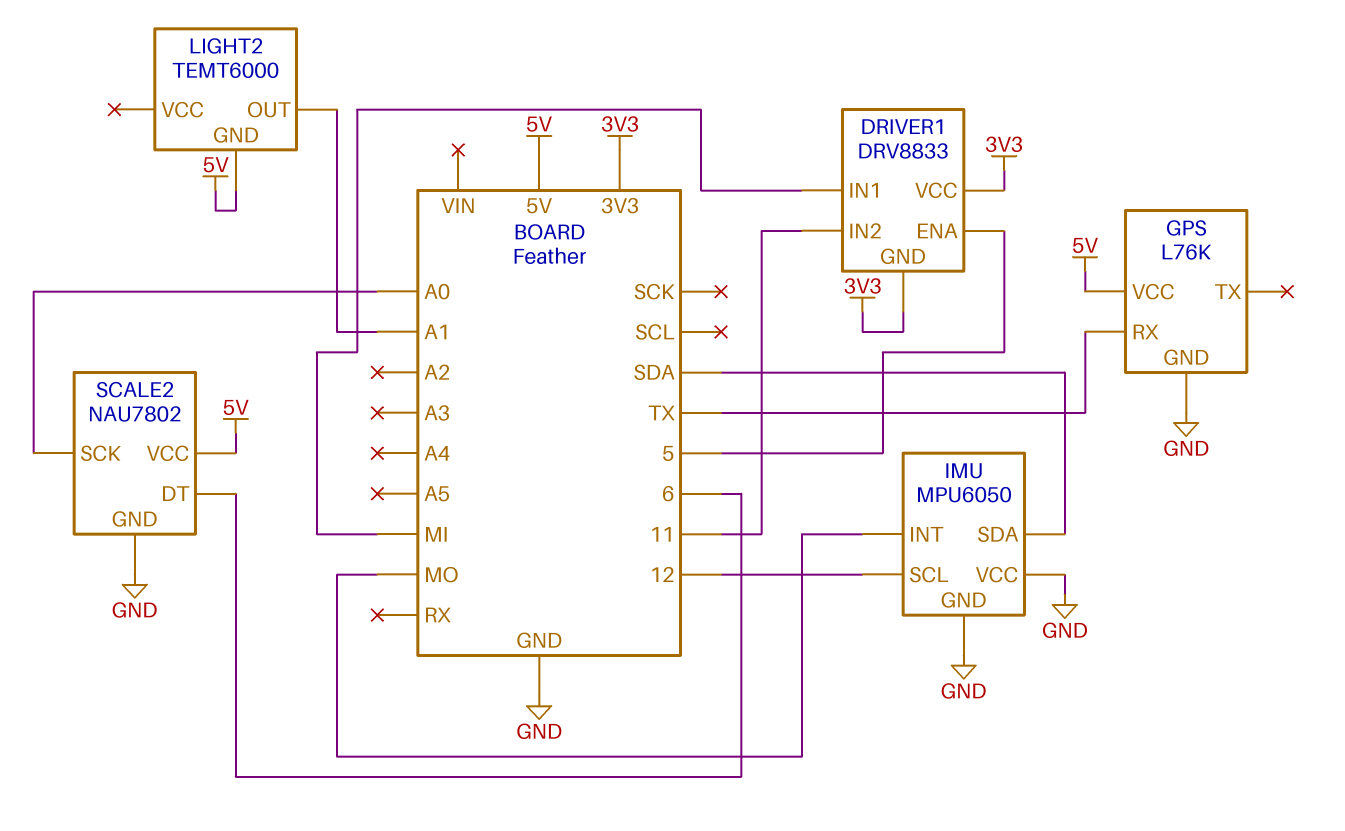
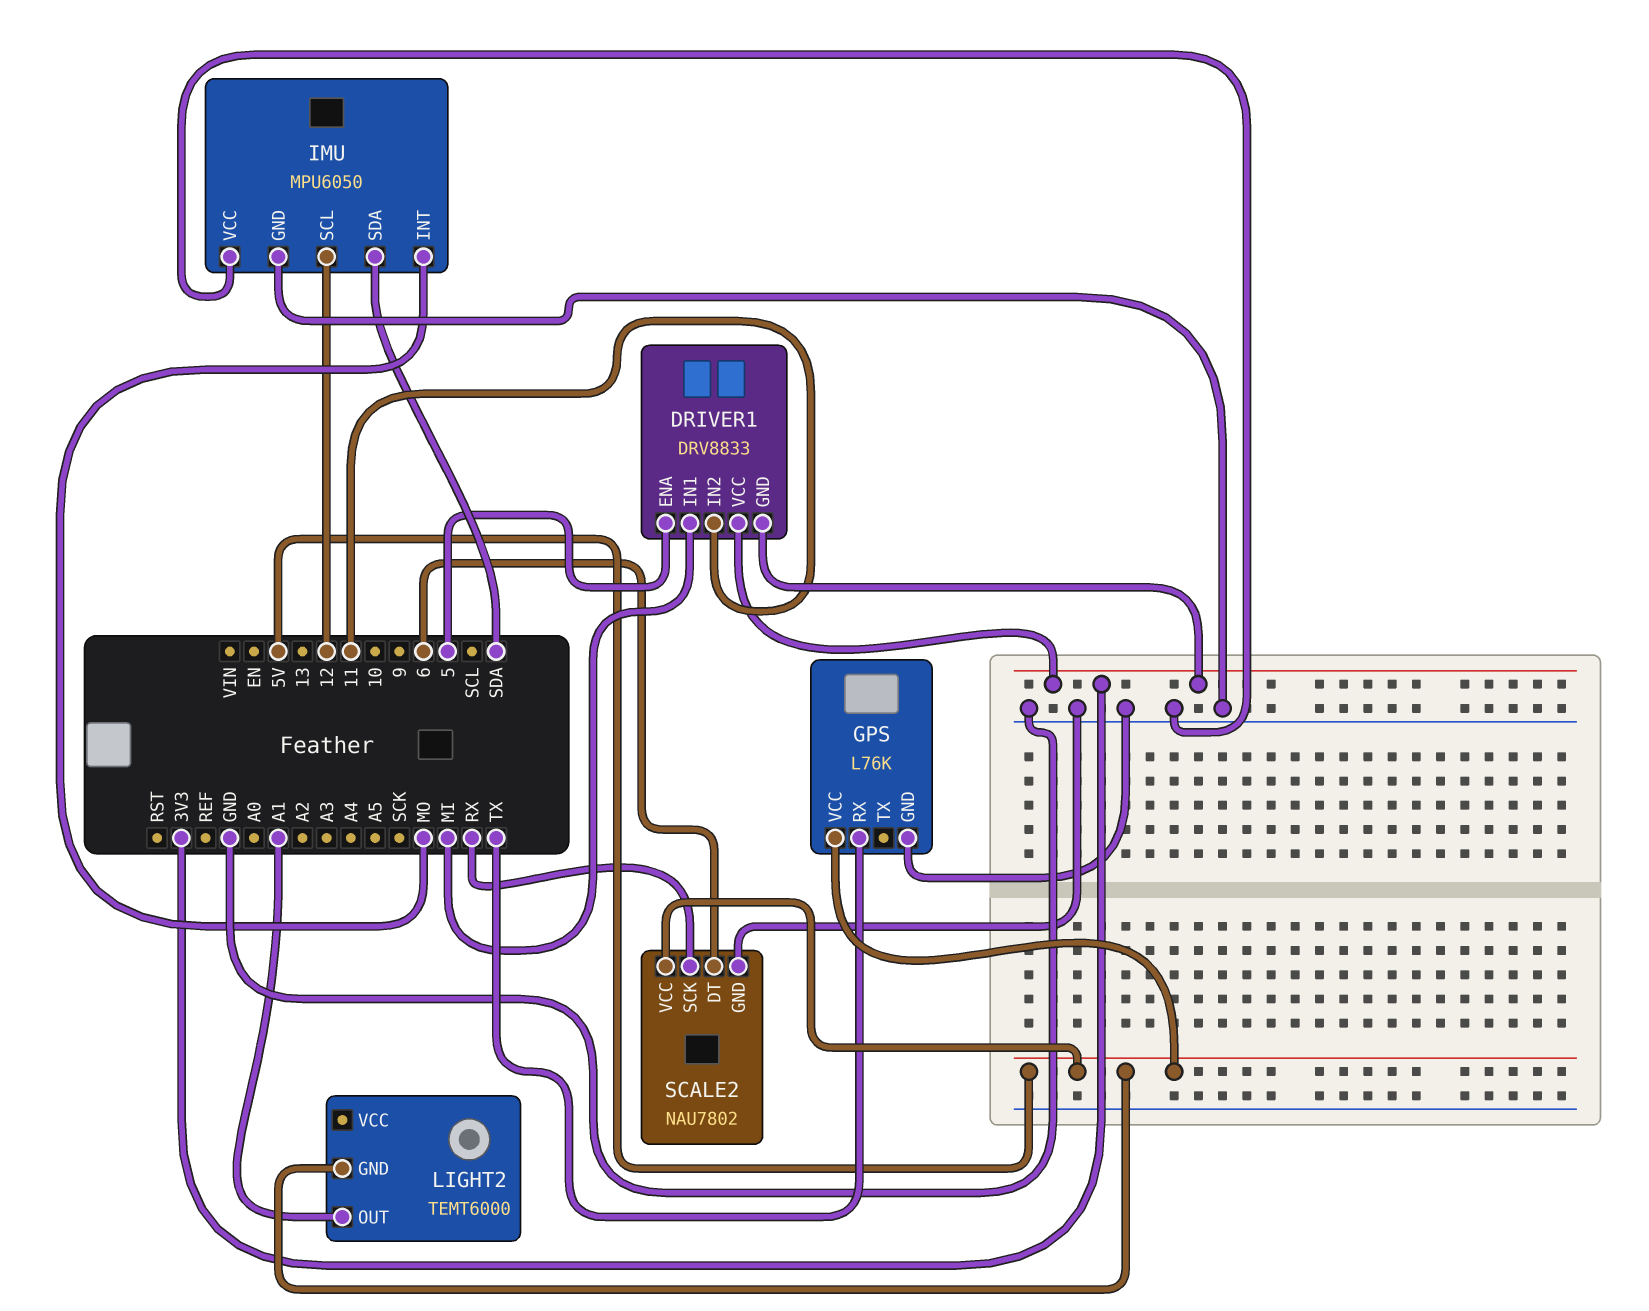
SCALE2 pin SCK: A0 -> RX

